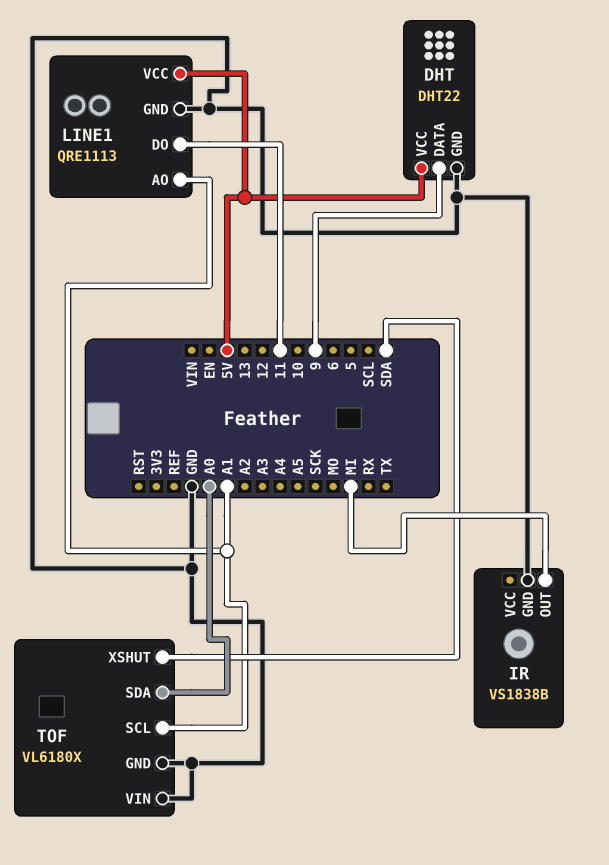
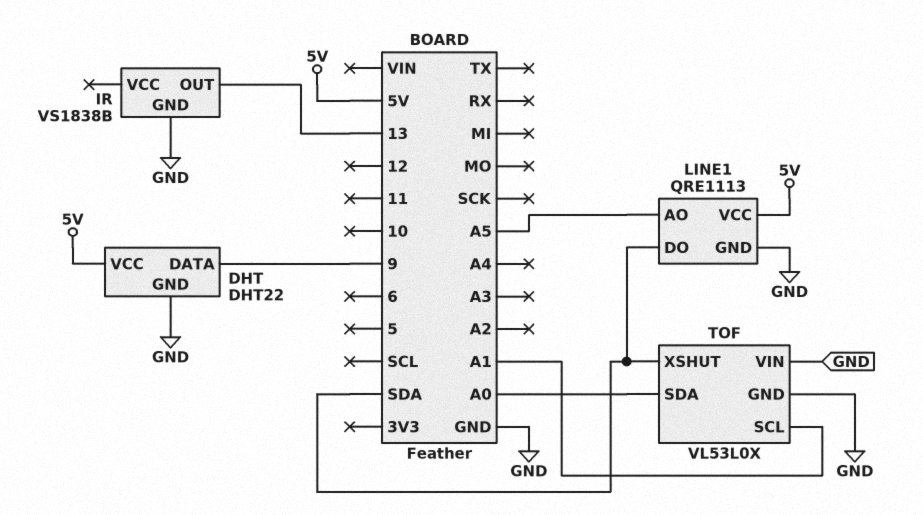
IR pin OUT: MI -> 13
LINE1 pin AO: A1 -> A5
LINE1 pin DO: 11 -> SDA
TOF: VL6180X -> VL53L0X

